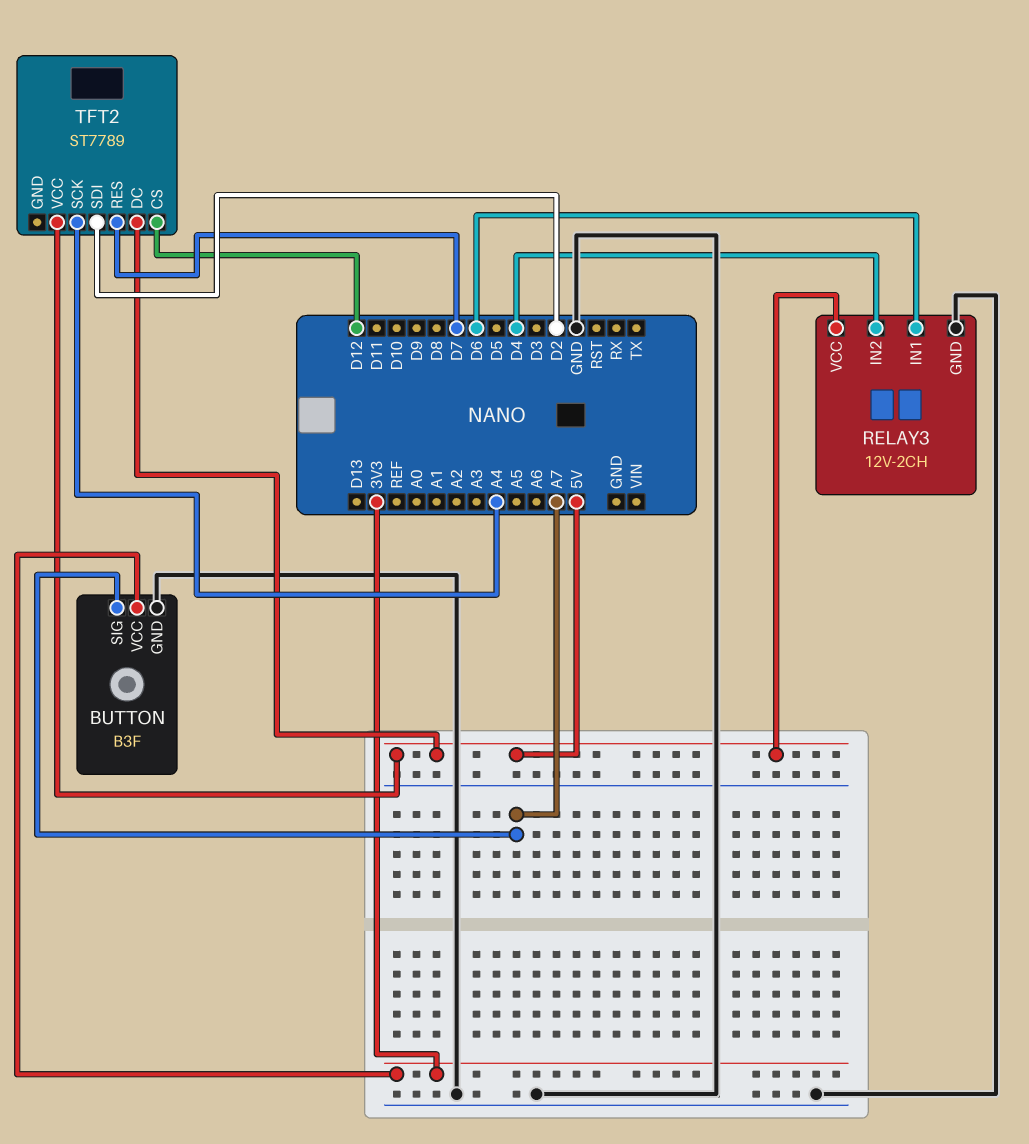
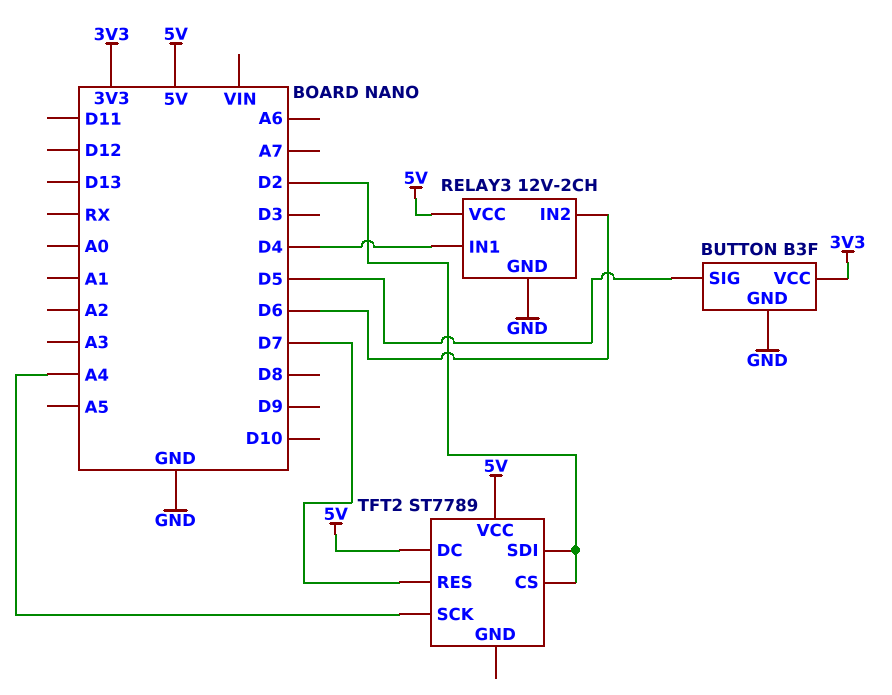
BUTTON pin SIG: A7 -> D5
RELAY3 pin IN1: D6 -> D4
RELAY3 pin IN2: D4 -> D6
TFT2 pin CS: D12 -> D2

